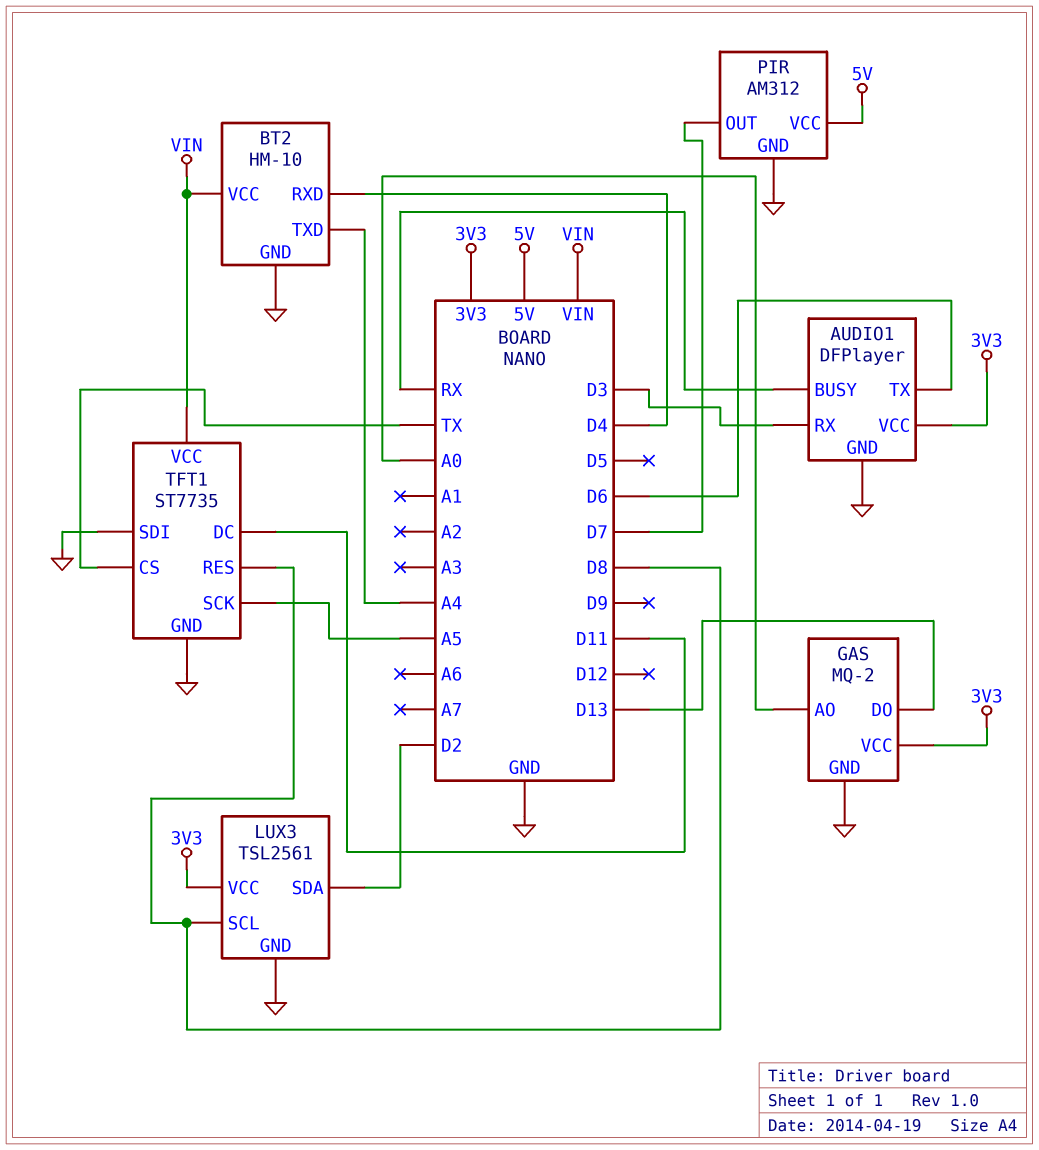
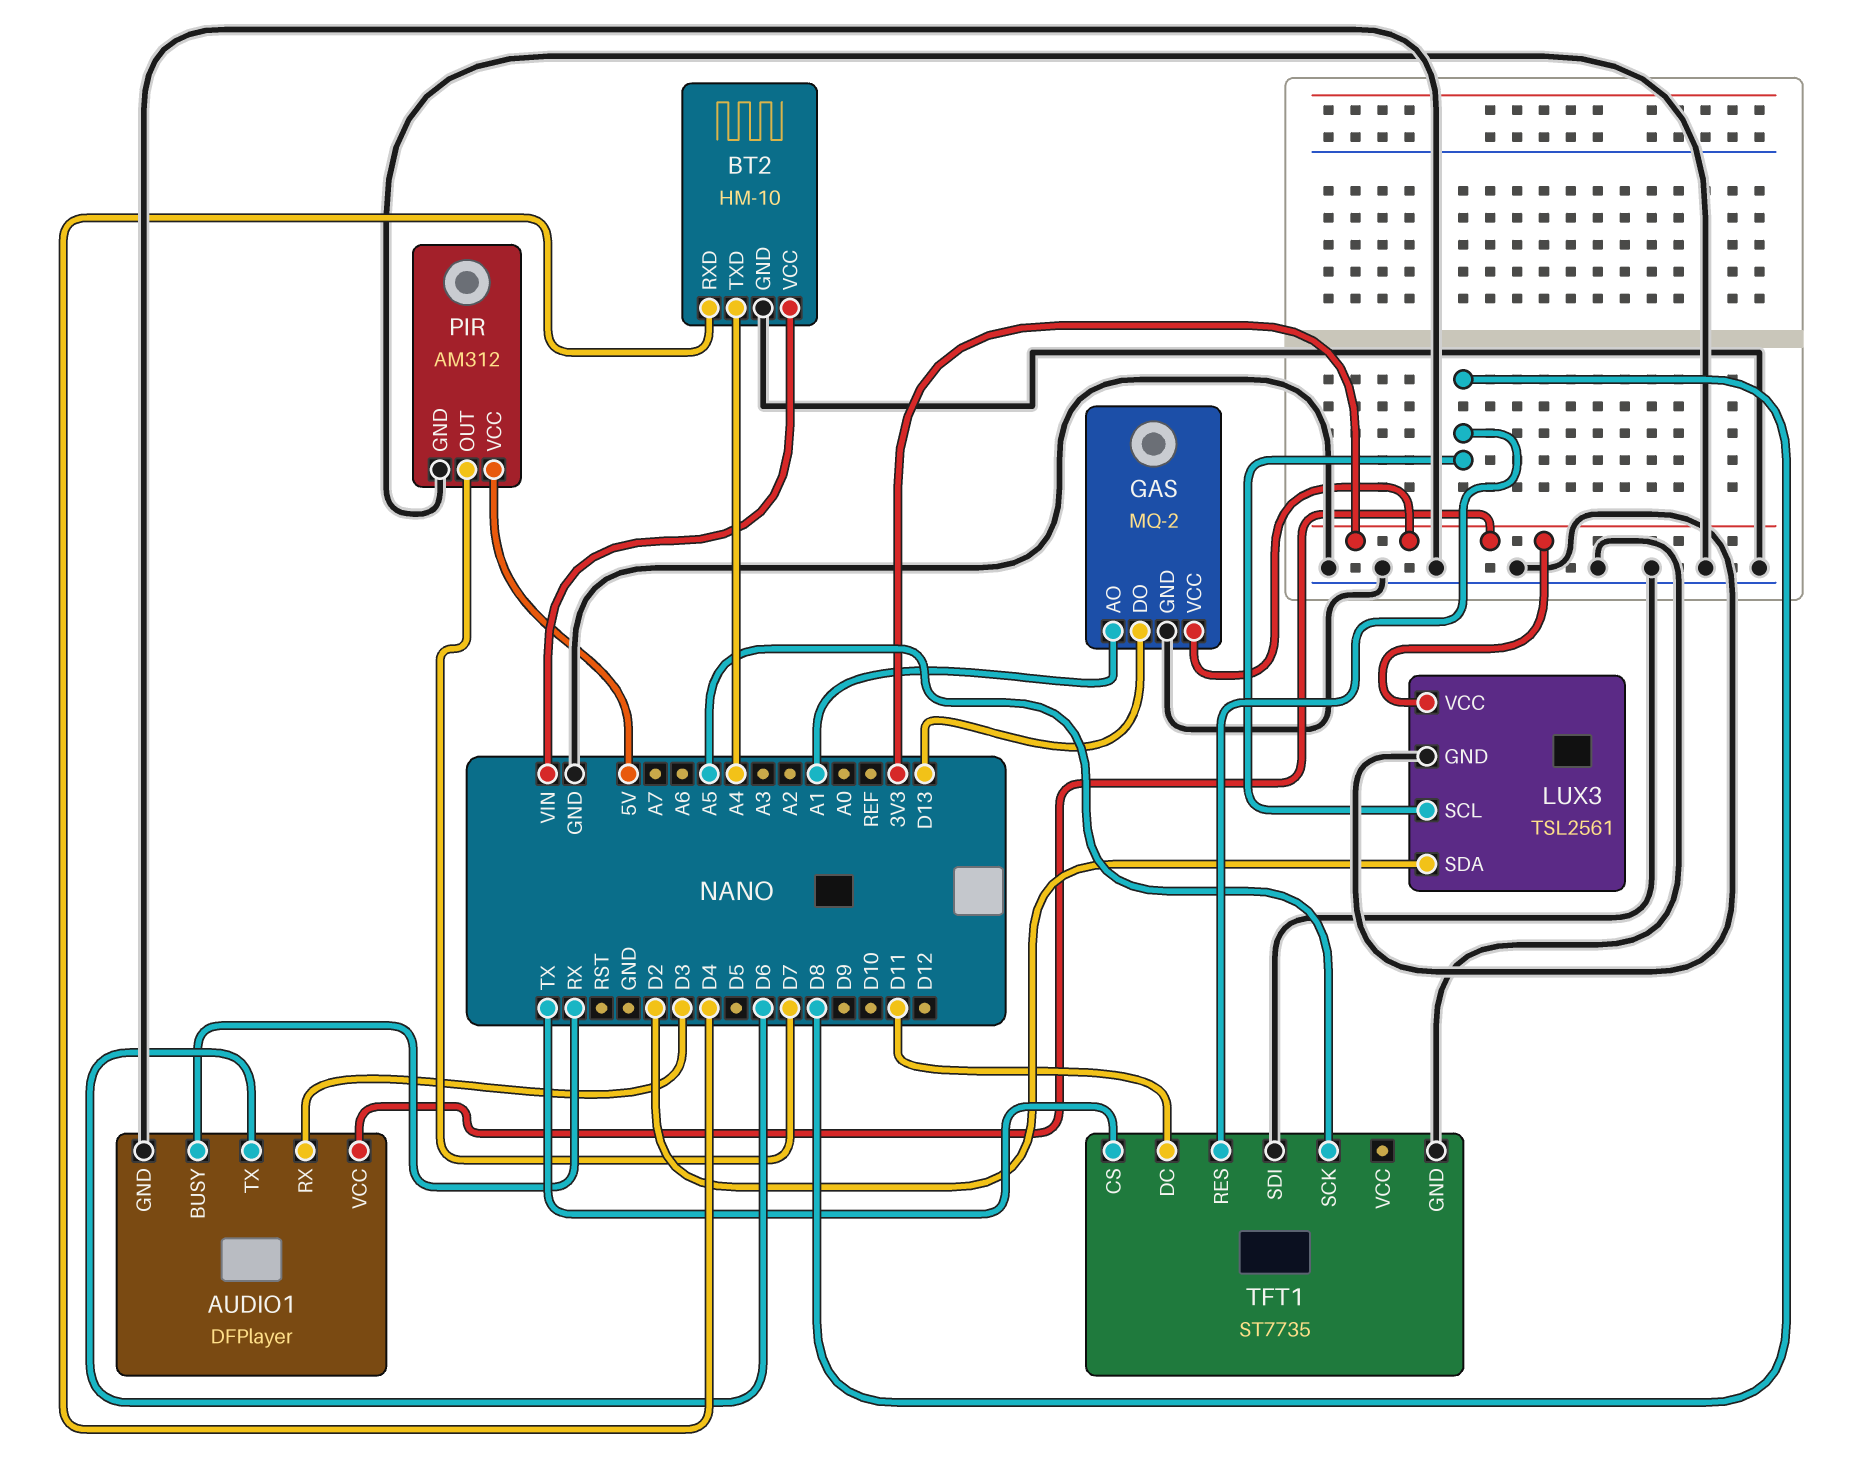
GAS pin AO: A0 -> A1
TFT1 pin VCC: VIN -> none

